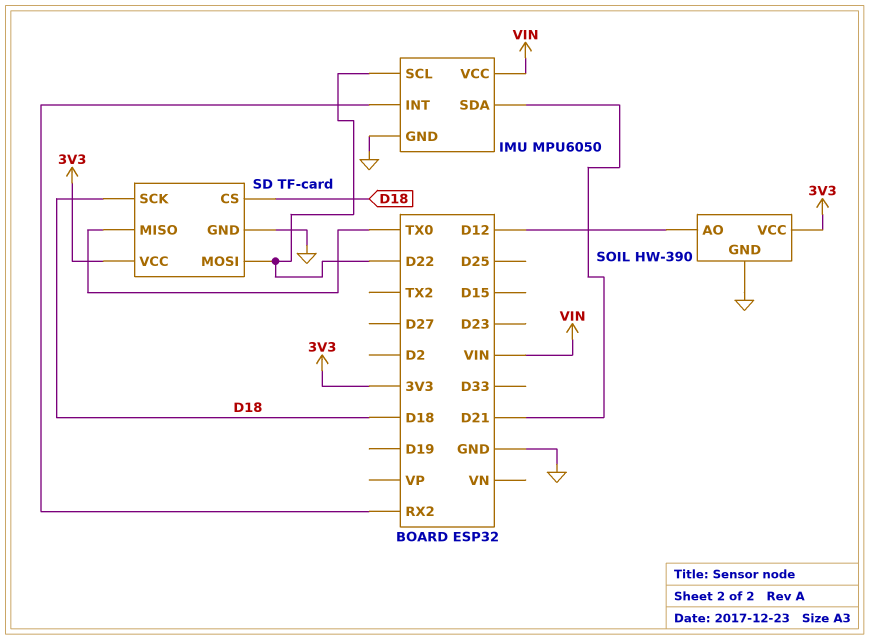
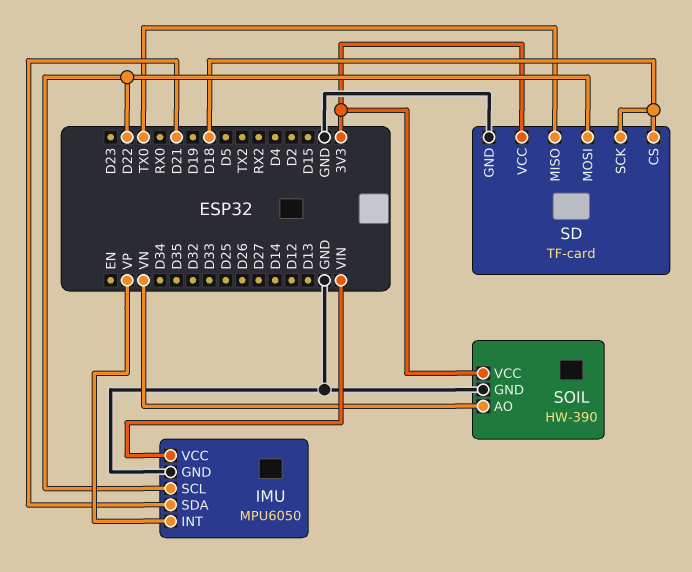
IMU pin INT: RX2 -> VP
SOIL pin AO: D12 -> VN

